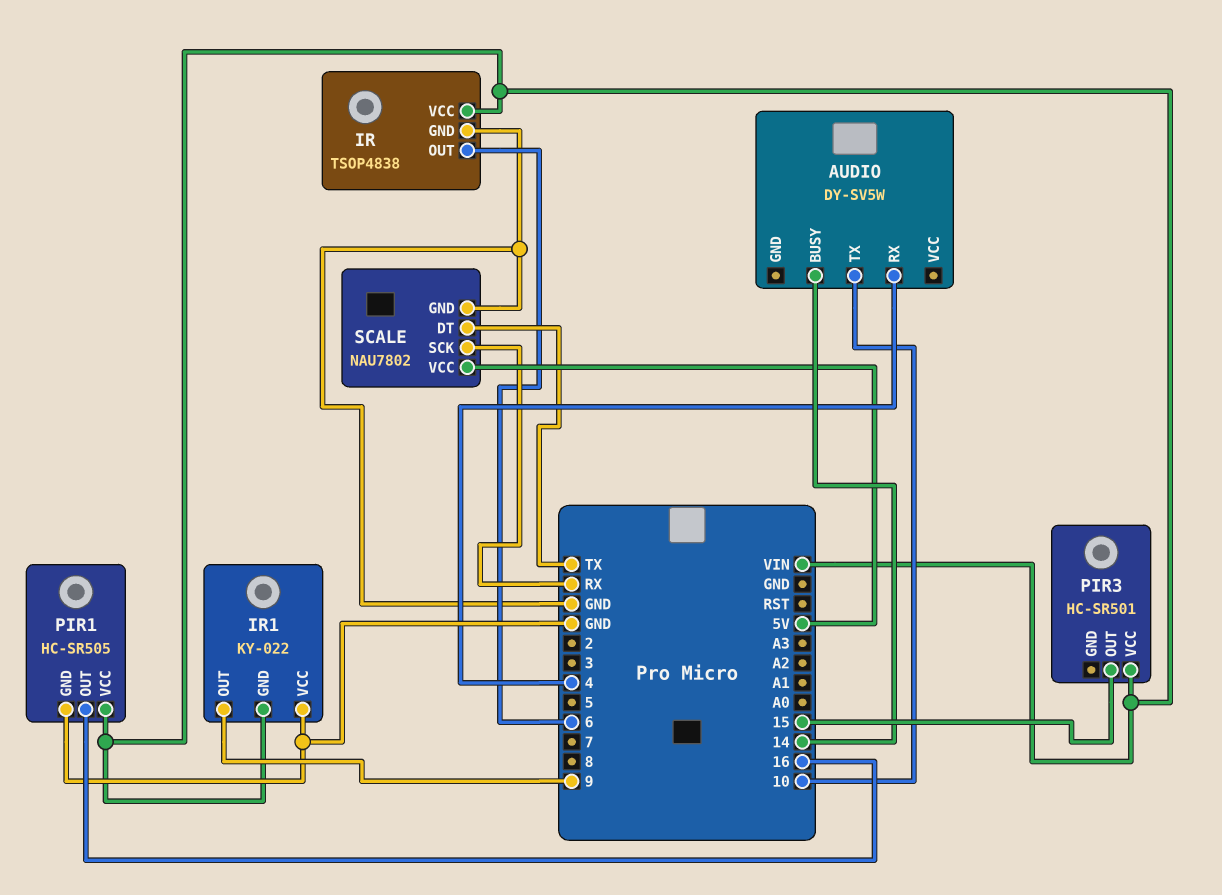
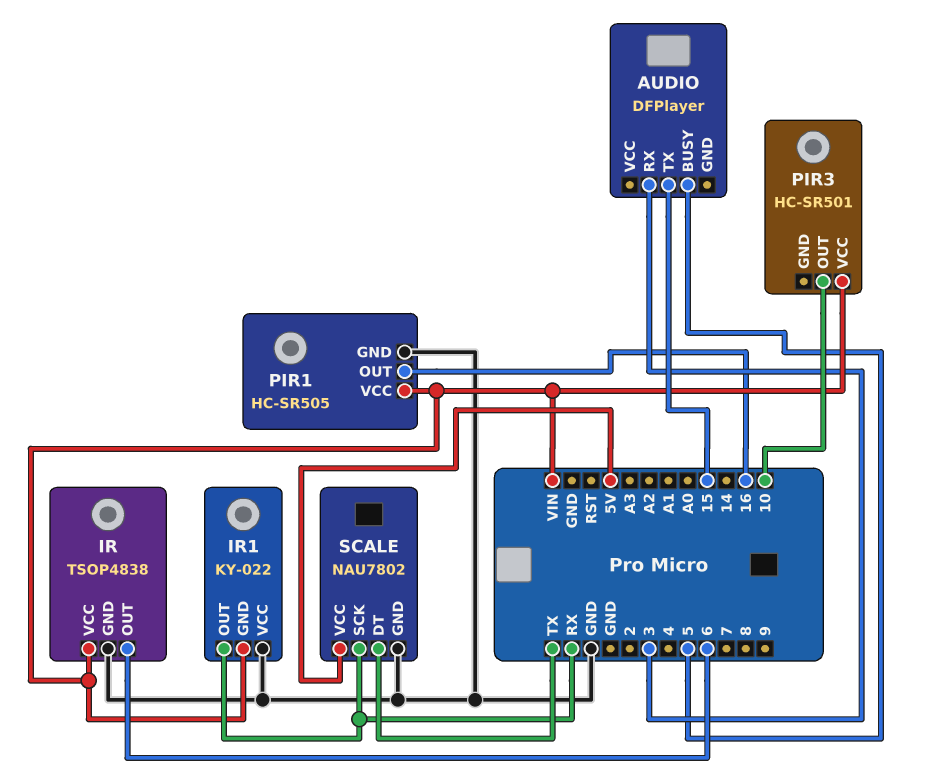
AUDIO: DY-SV5W -> DFPlayer
AUDIO pin BUSY: 14 -> 5
AUDIO pin RX: 4 -> 3
AUDIO pin TX: 10 -> 15
IR1 pin OUT: 9 -> RX
PIR3 pin OUT: 15 -> 10

